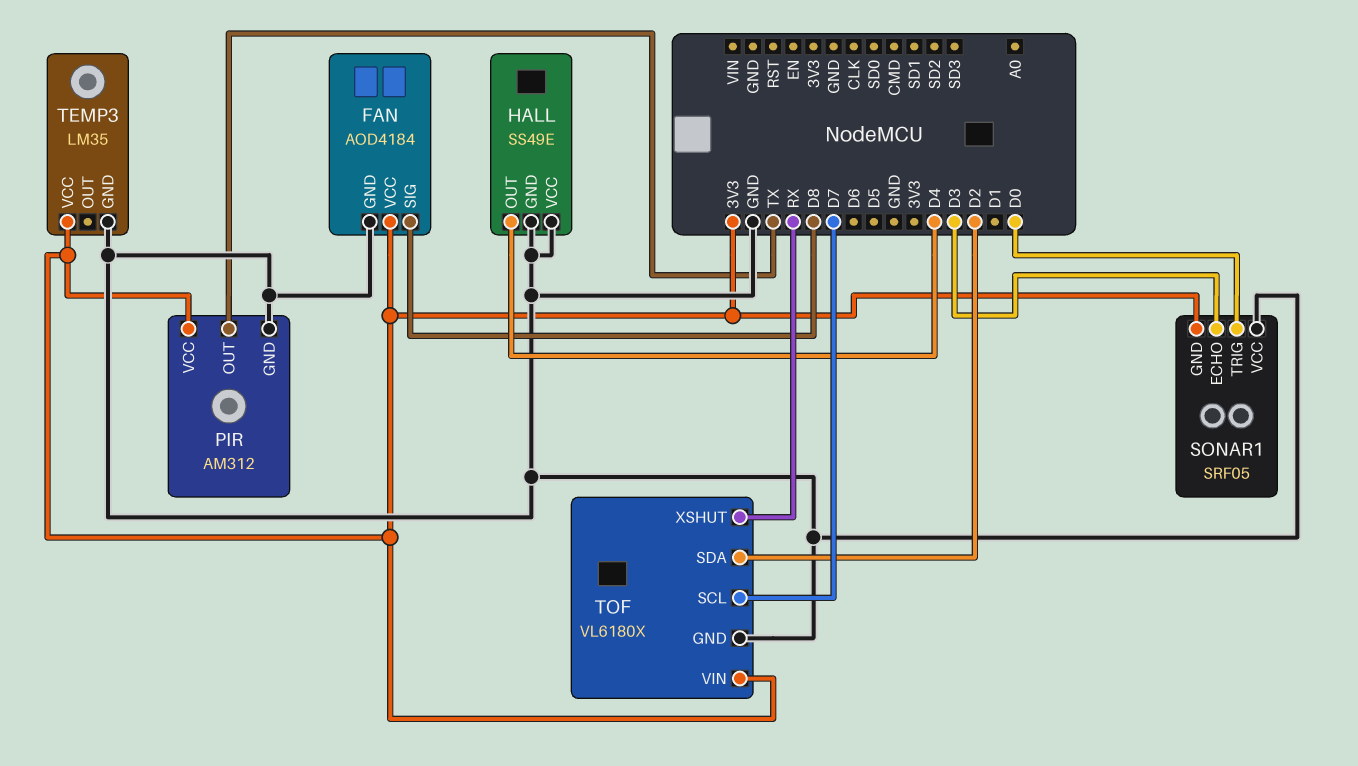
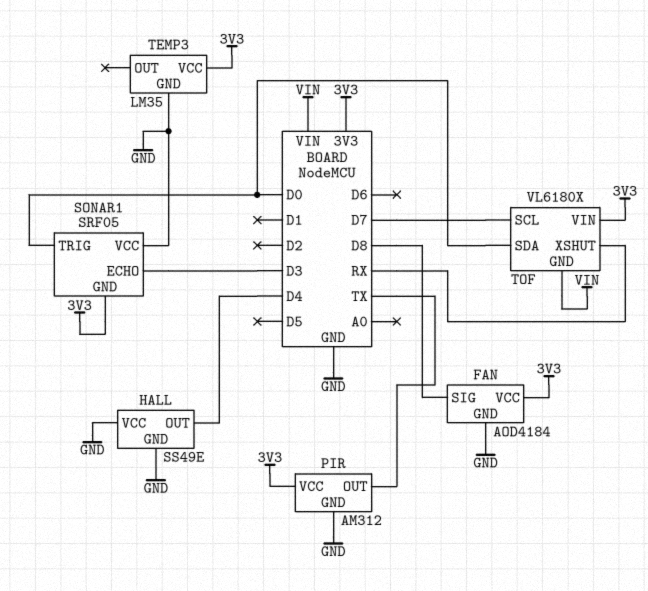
TOF pin GND: GND -> VIN
TOF pin SDA: D2 -> D0

